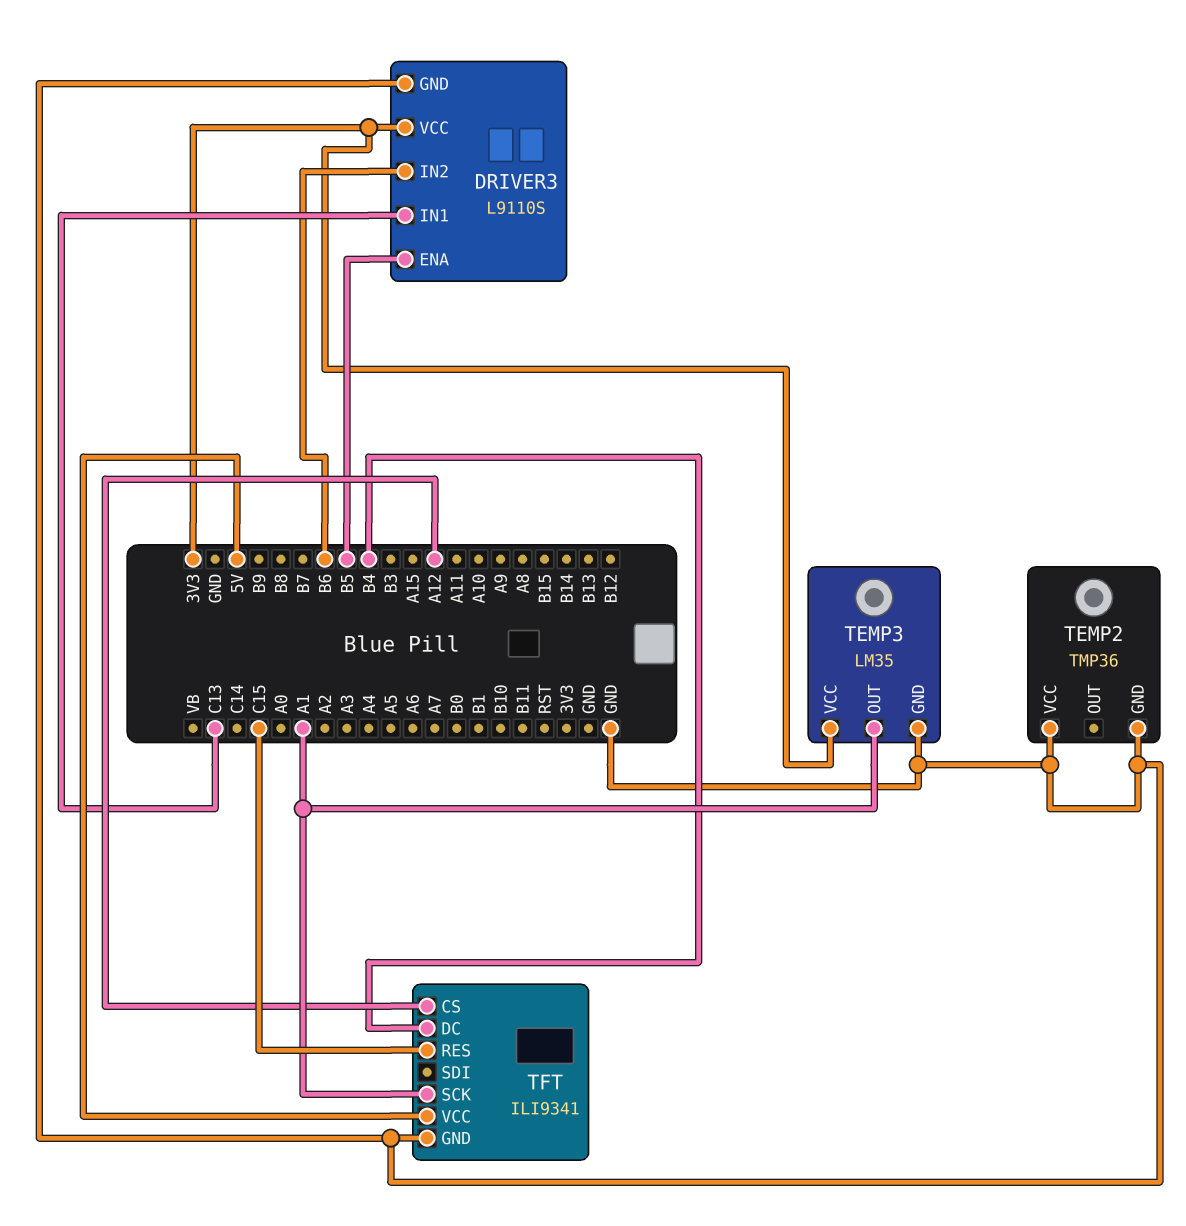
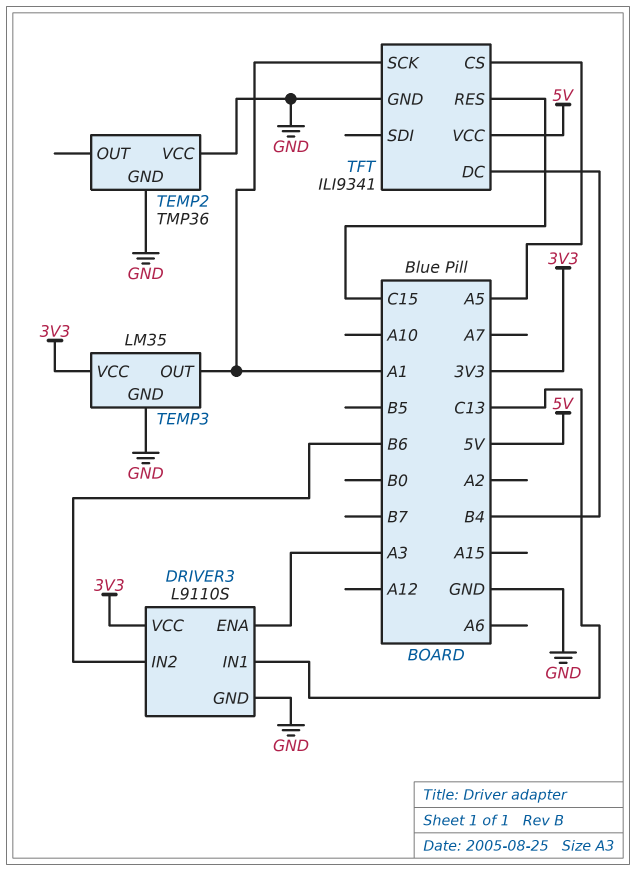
DRIVER3 pin ENA: B5 -> A3
TFT pin CS: A12 -> A5

